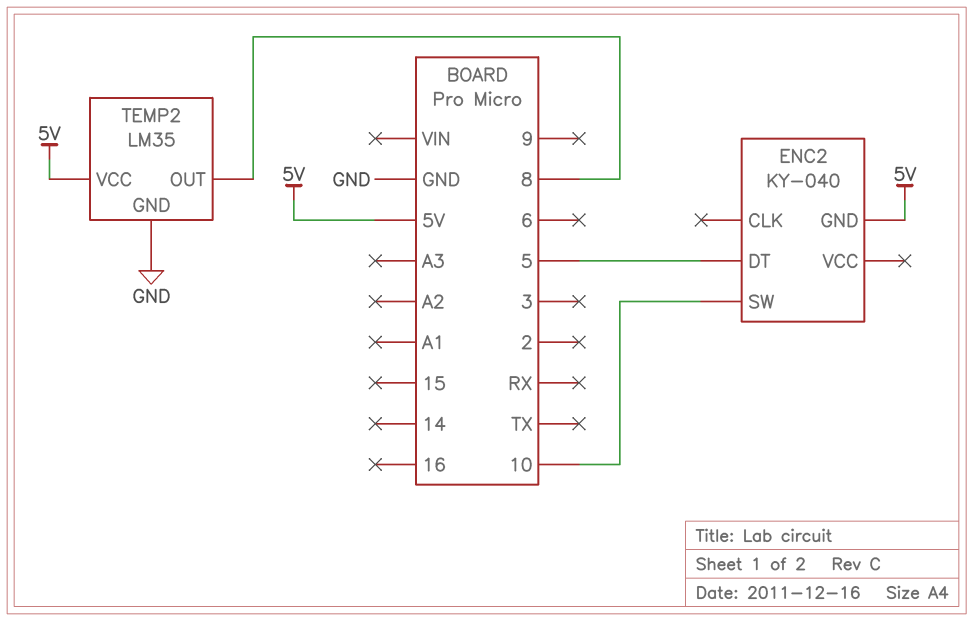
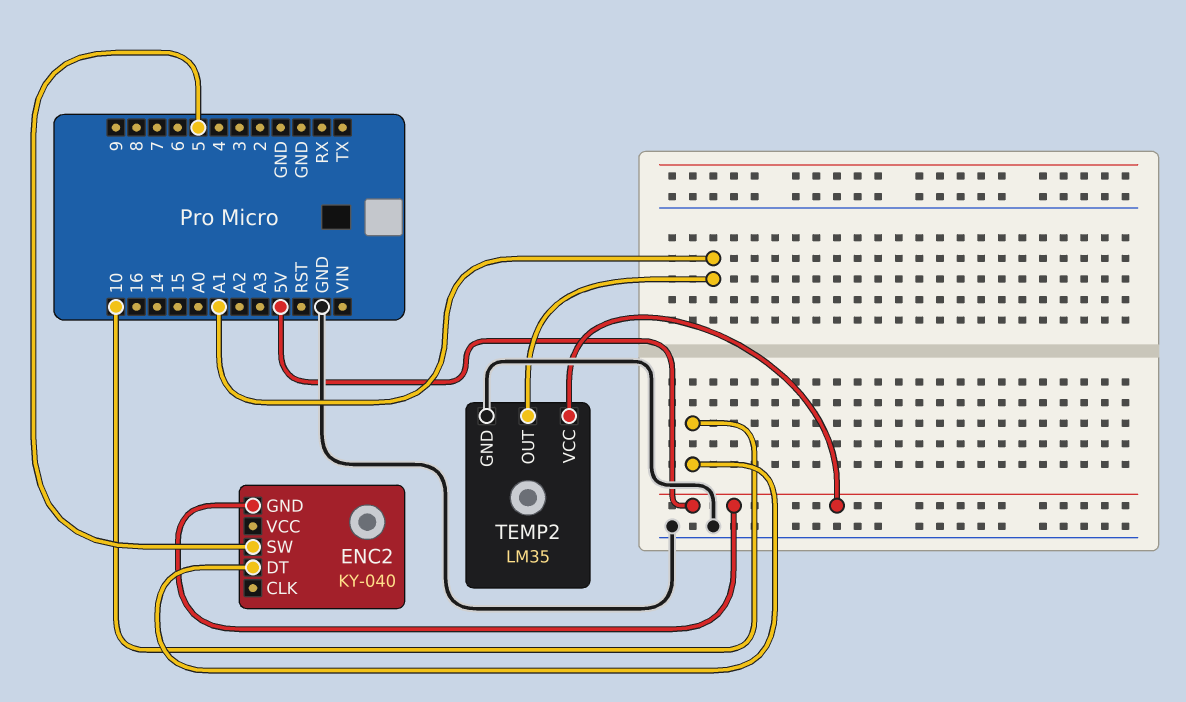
ENC2 pin DT: 5 -> 10
ENC2 pin SW: 10 -> 5
TEMP2 pin OUT: 8 -> A1

